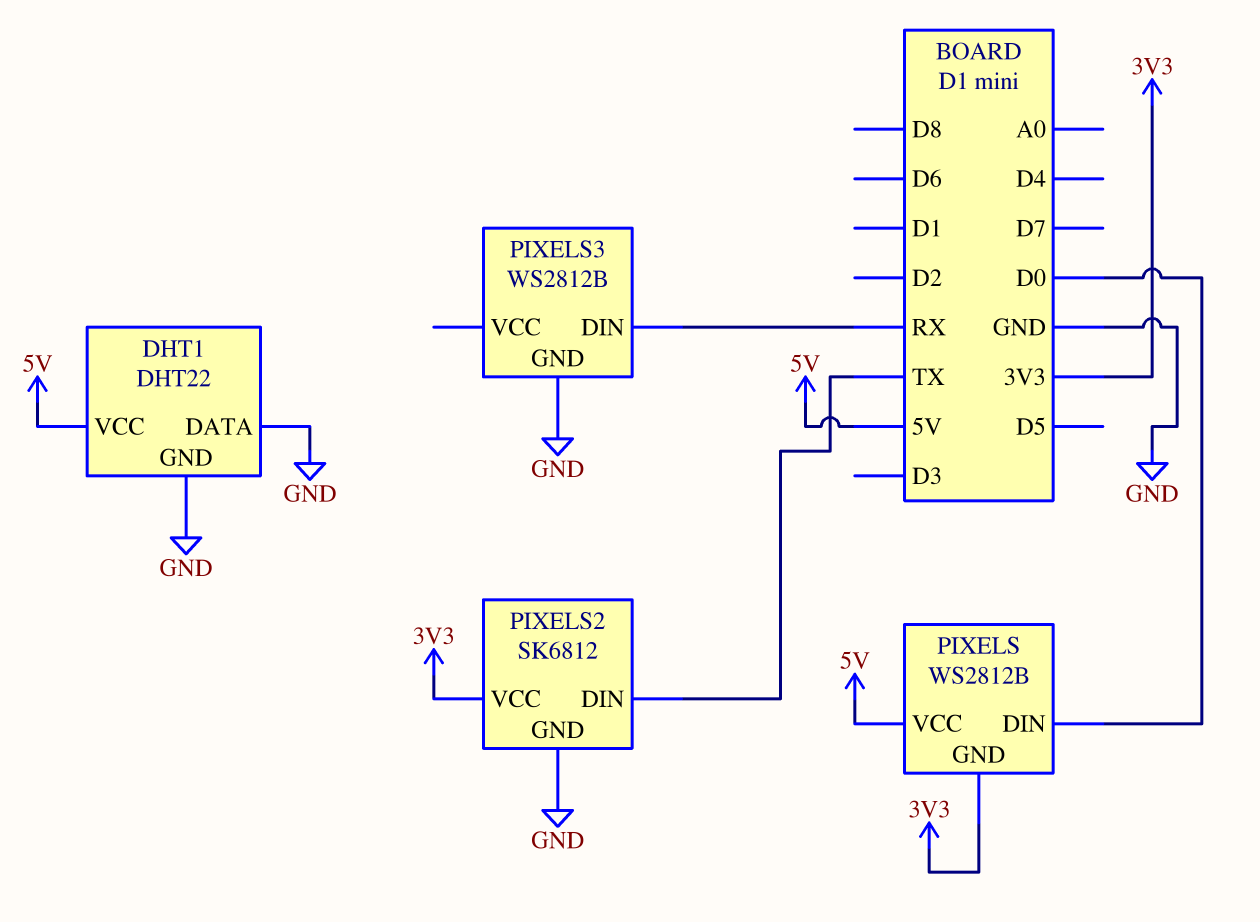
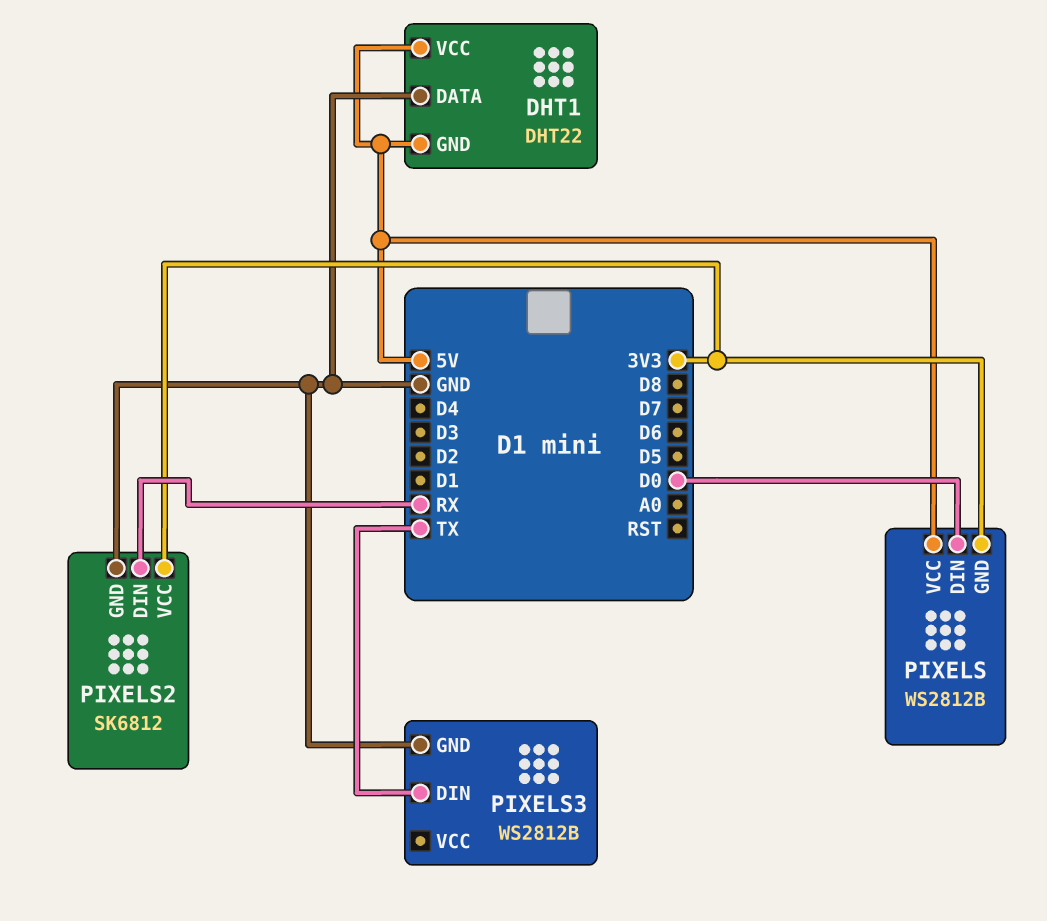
DHT1 pin GND: GND -> 5V
PIXELS2 pin DIN: TX -> RX
PIXELS3 pin DIN: RX -> TX

